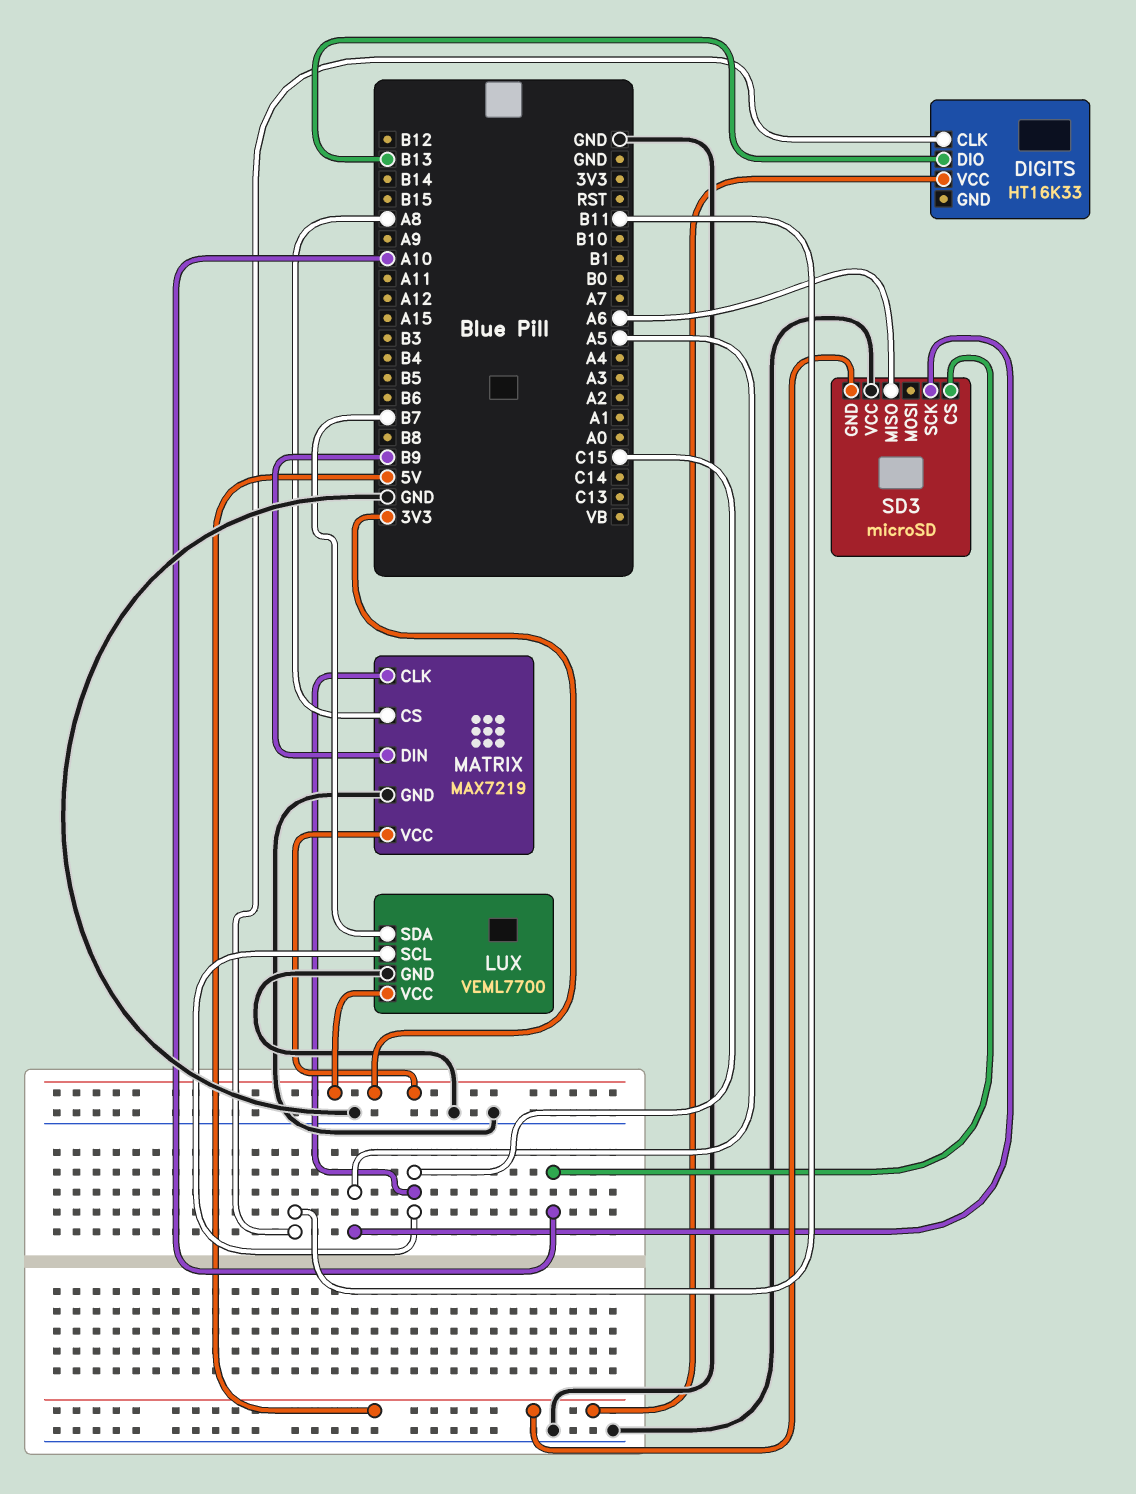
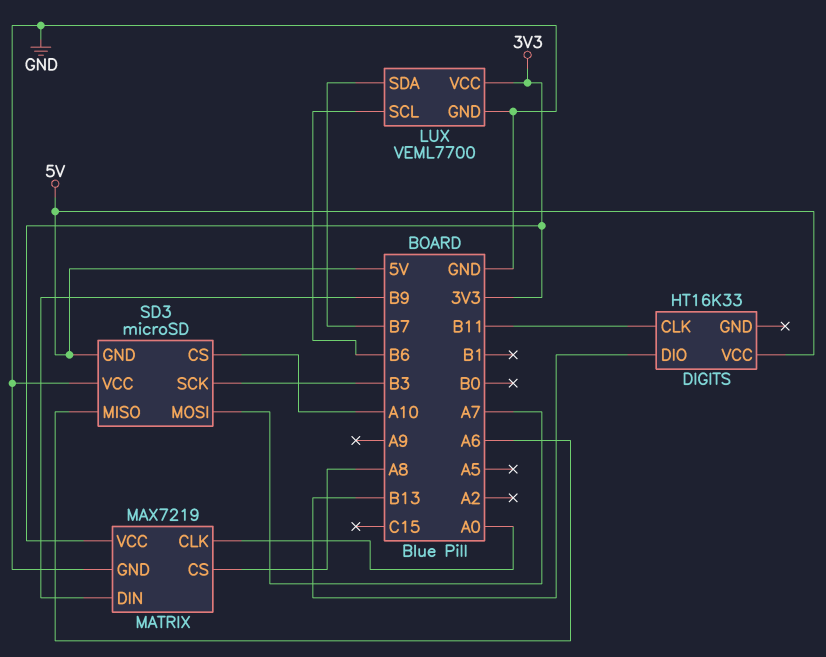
LUX pin SCL: C15 -> B6
MATRIX pin CLK: C15 -> A0
SD3 pin MOSI: none -> A7
SD3 pin SCK: A5 -> B3

